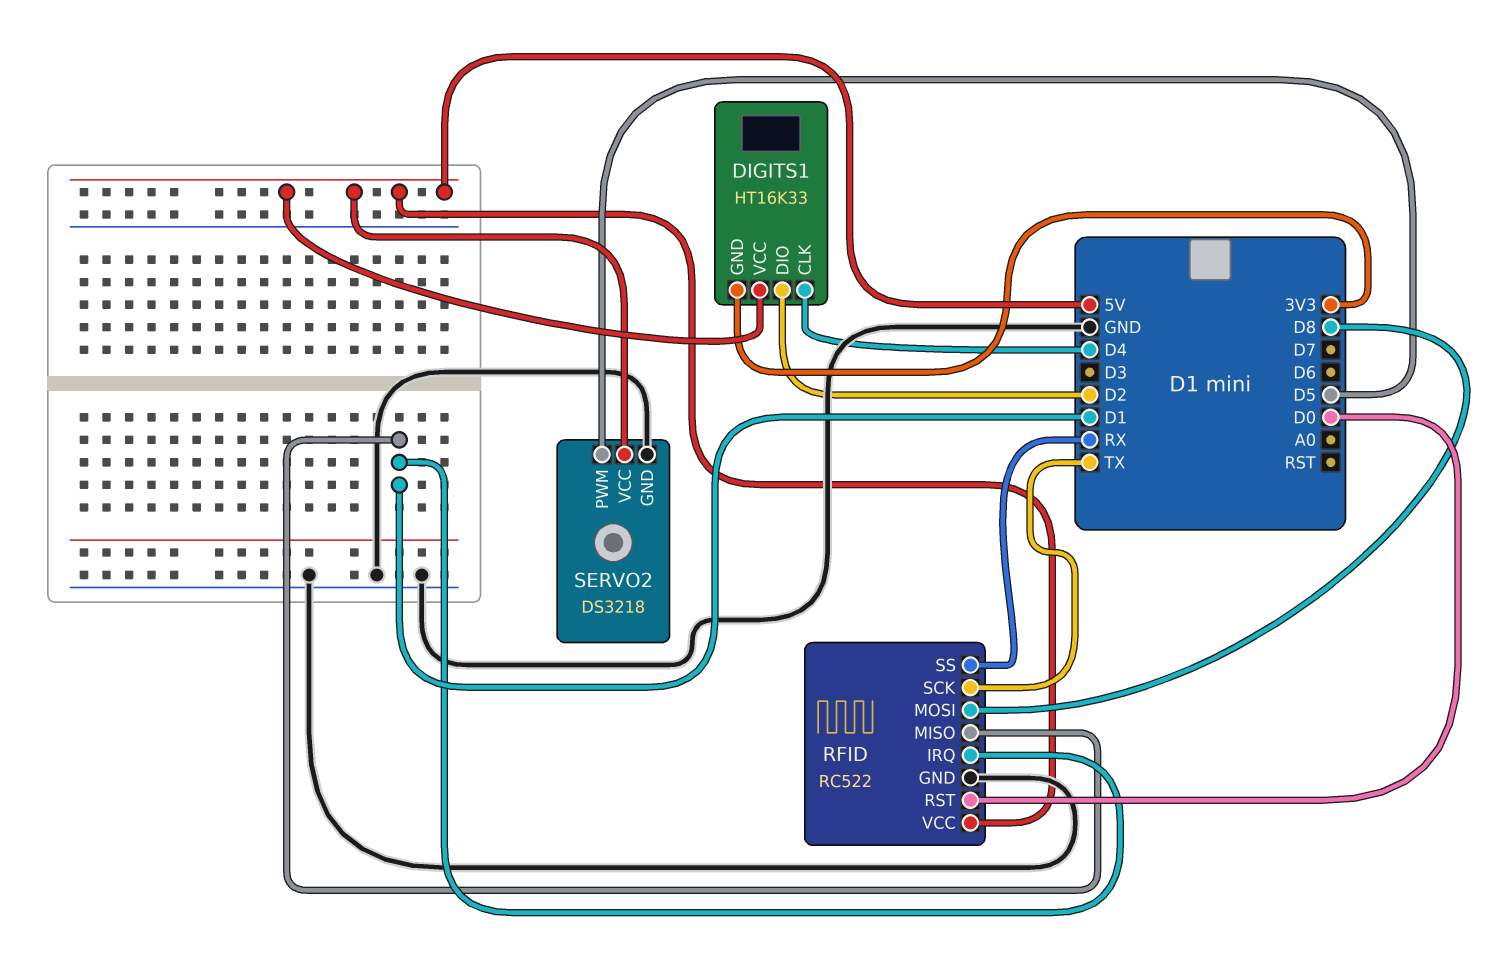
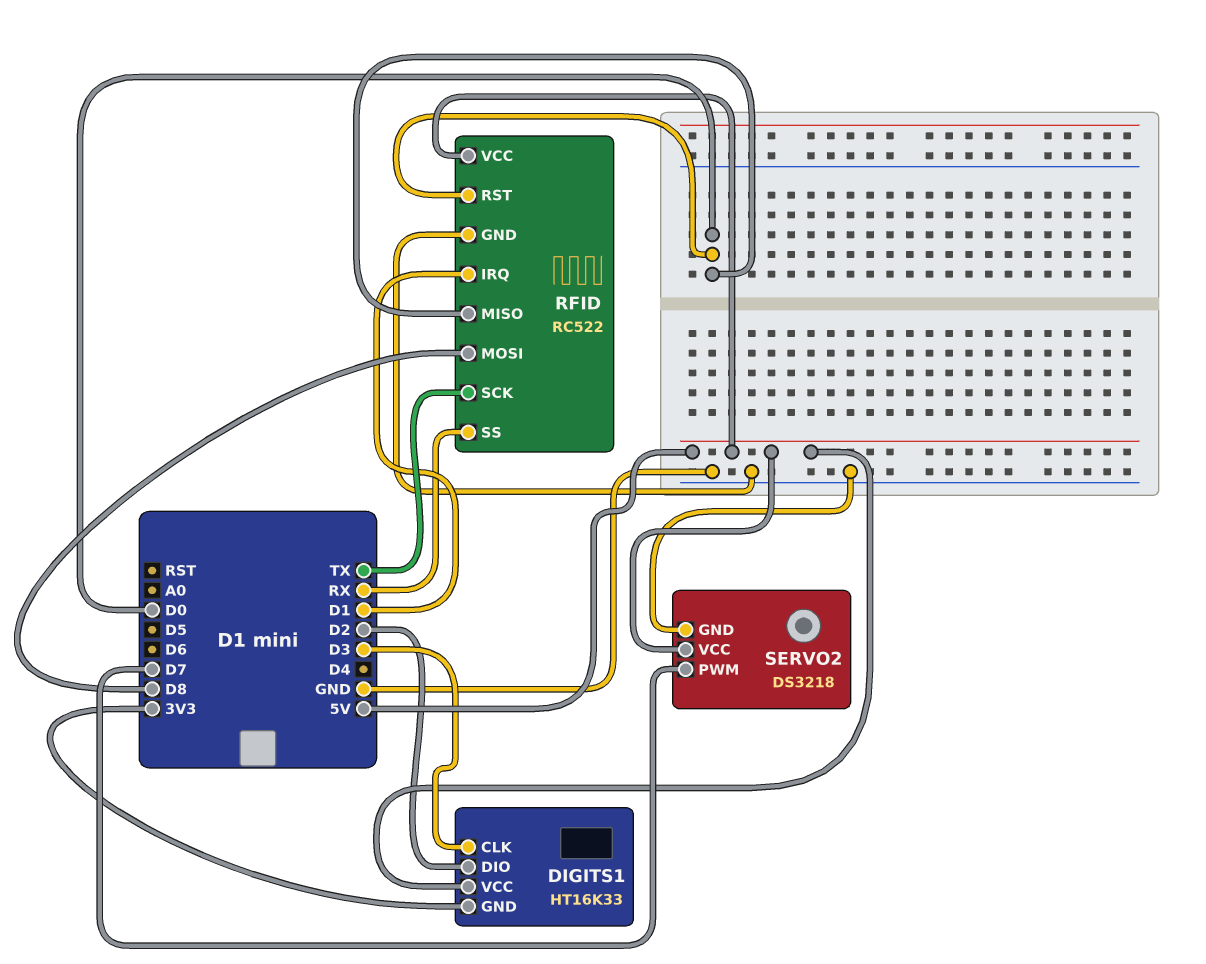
DIGITS1 pin CLK: D4 -> D3
RFID pin MISO: D1 -> D0
SERVO2 pin PWM: D5 -> D7

